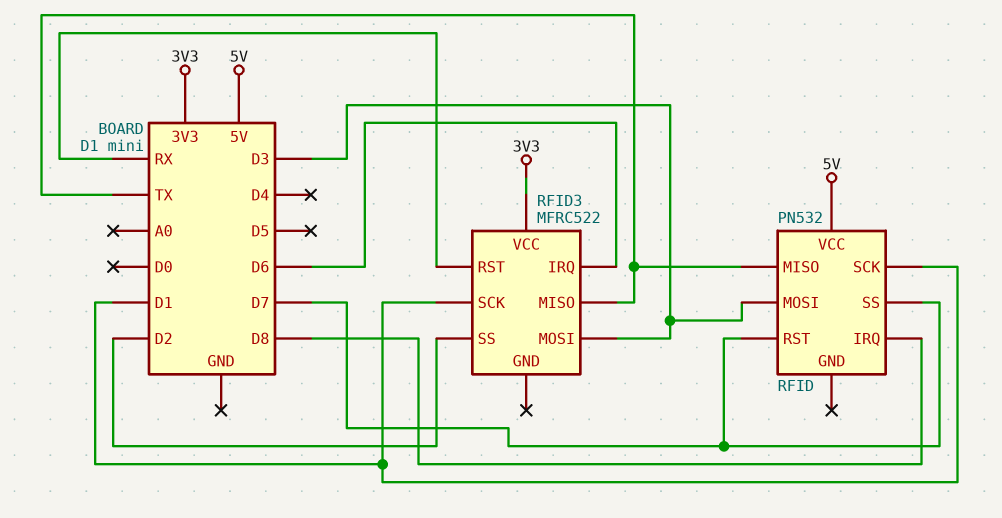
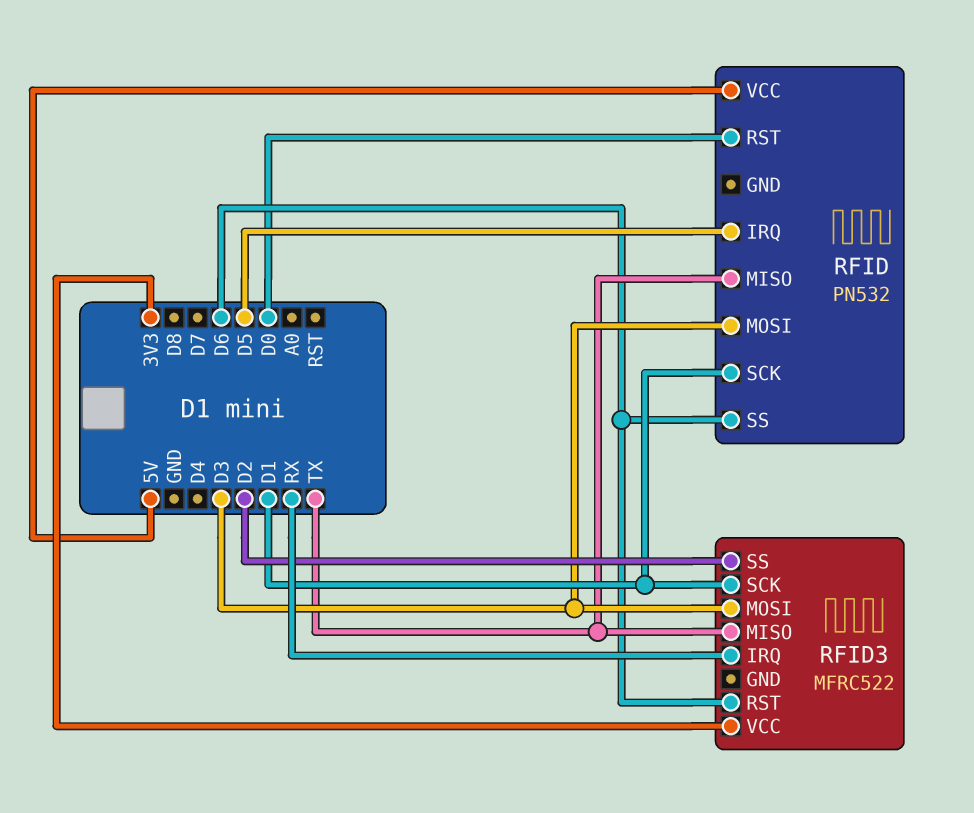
RFID pin IRQ: D8 -> D5
RFID pin RST: D7 -> D0
RFID pin SS: D7 -> D6
RFID3 pin IRQ: D6 -> RX
RFID3 pin RST: RX -> D6

